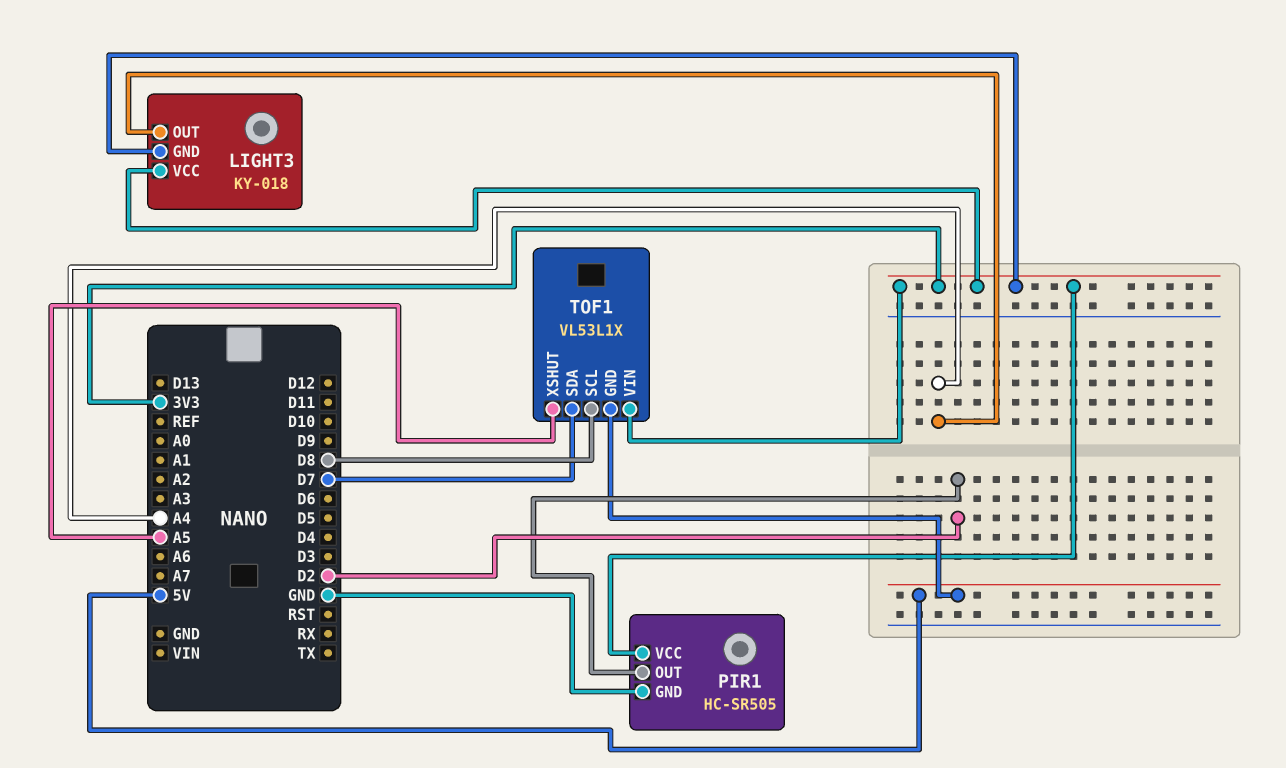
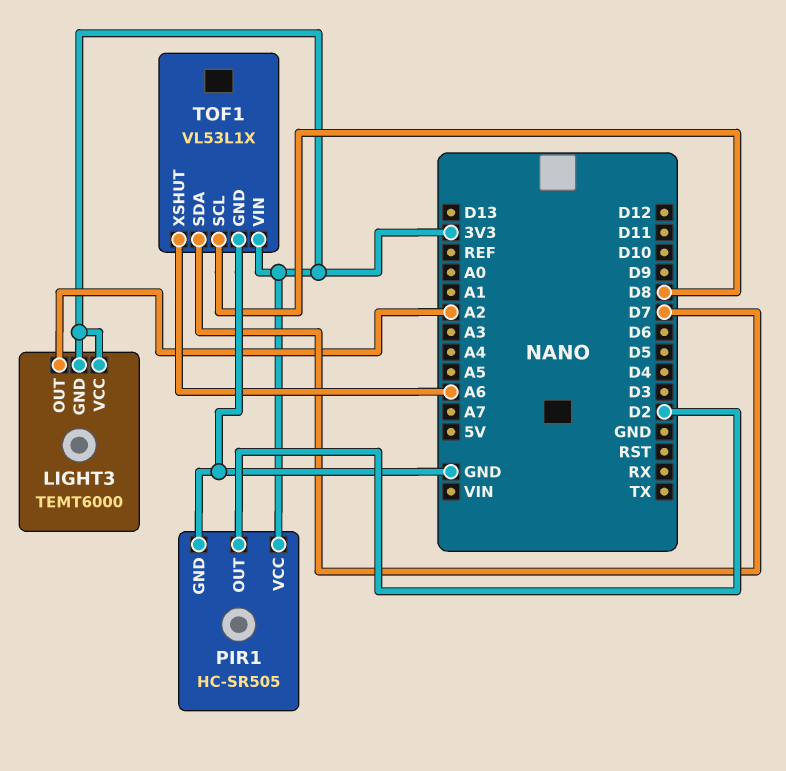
LIGHT3: KY-018 -> TEMT6000
LIGHT3 pin OUT: A4 -> A2
TOF1 pin GND: 5V -> GND
TOF1 pin XSHUT: A5 -> A6

